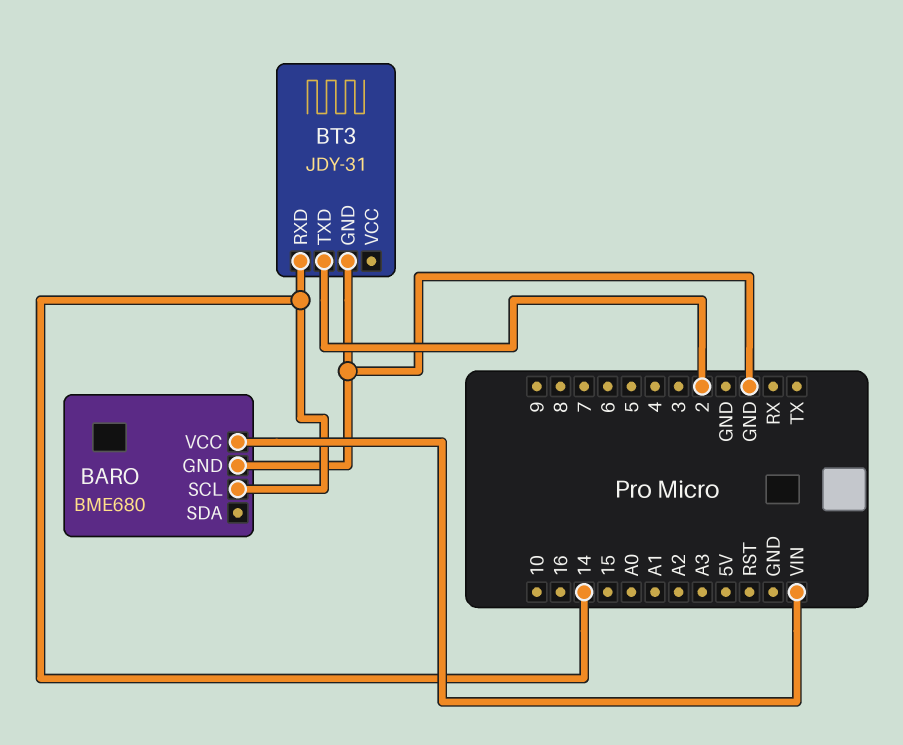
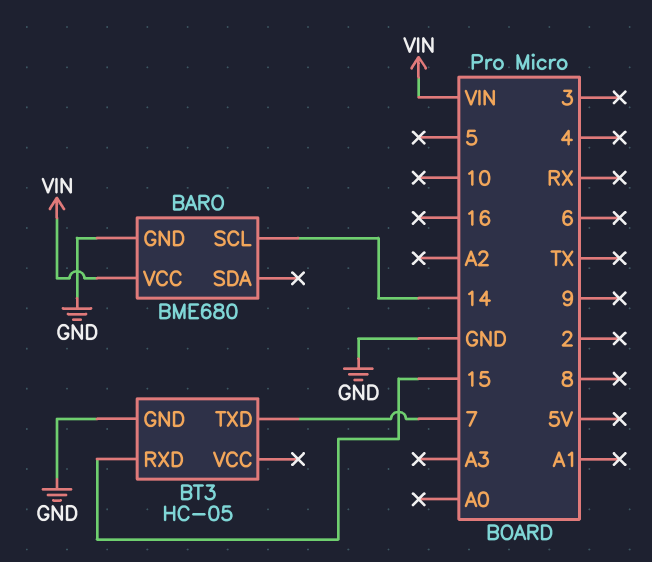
BT3: JDY-31 -> HC-05
BT3 pin RXD: 14 -> 15
BT3 pin TXD: 2 -> 7

